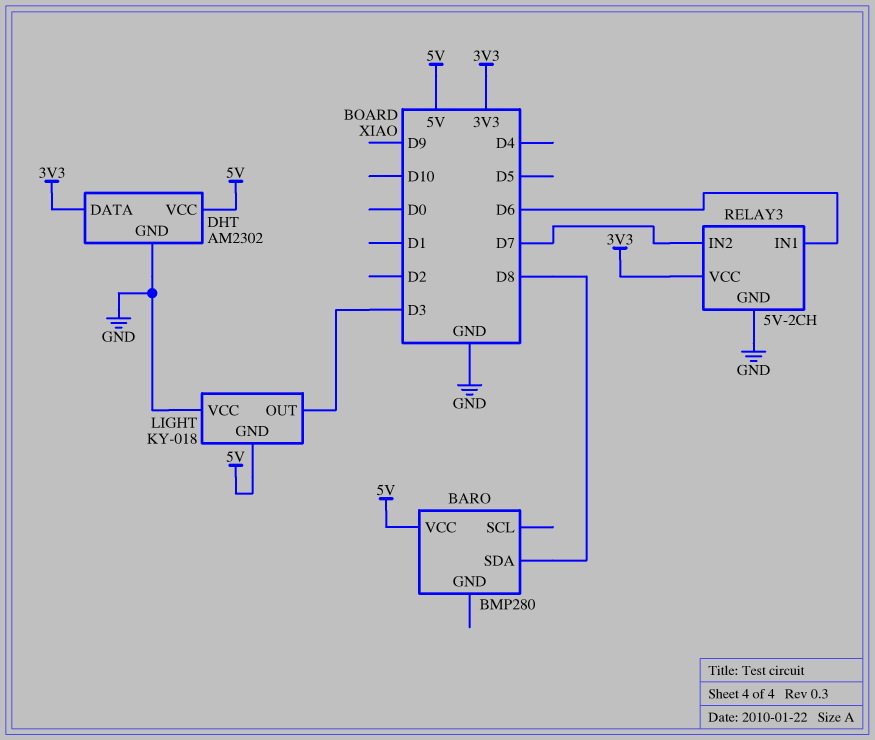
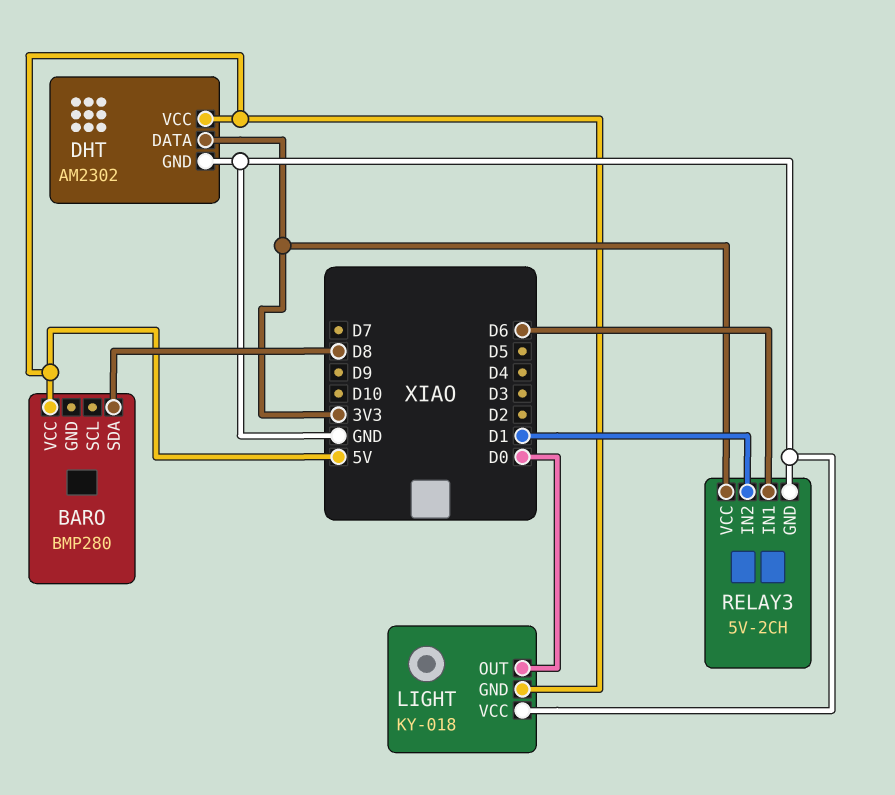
LIGHT pin OUT: D3 -> D0
RELAY3 pin IN2: D7 -> D1

